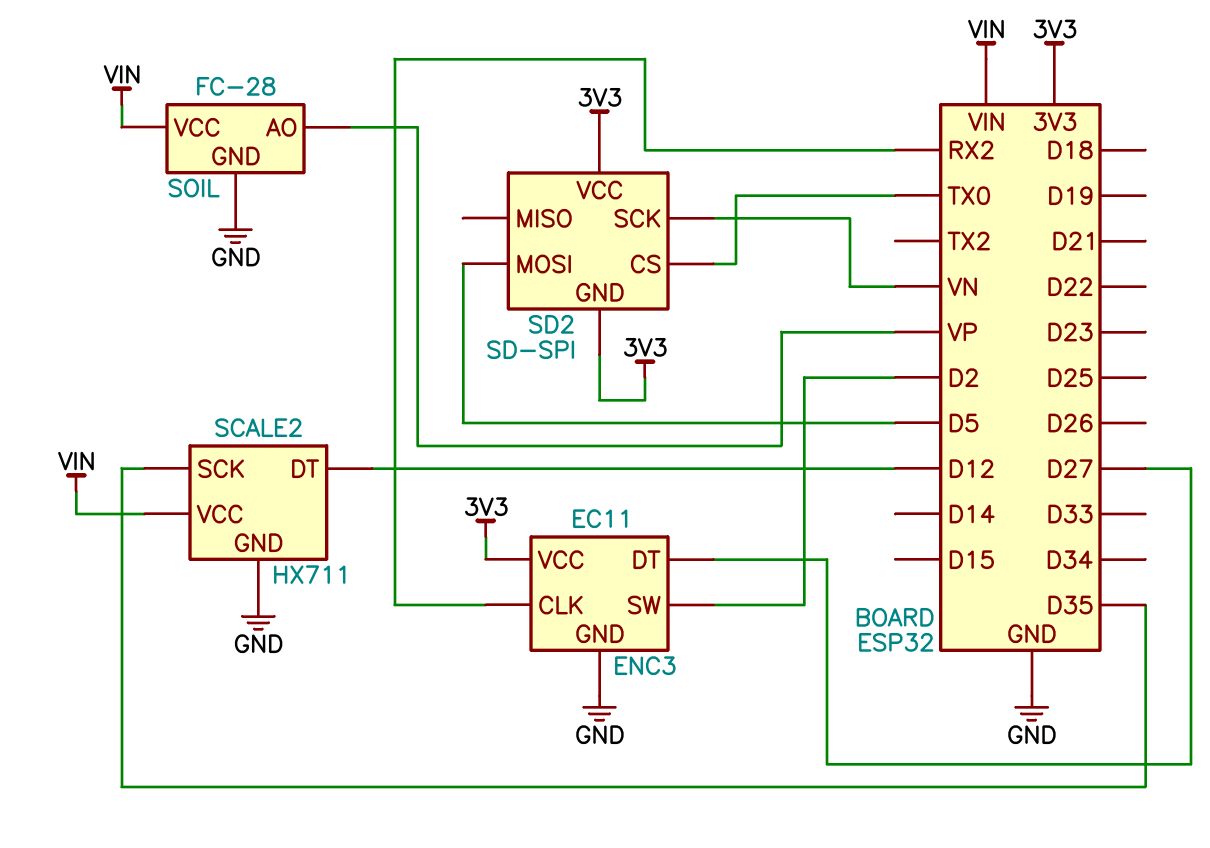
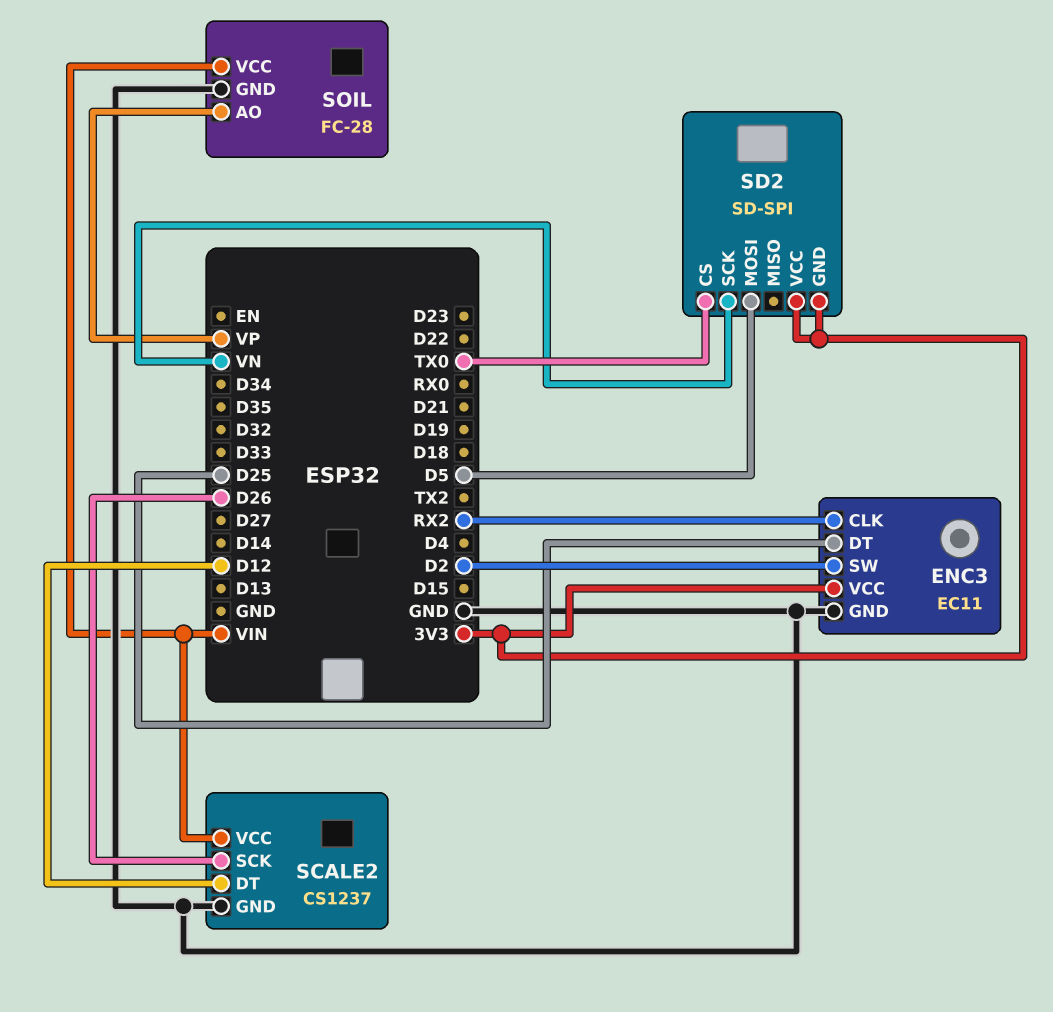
ENC3 pin DT: D27 -> D25
SCALE2: HX711 -> CS1237
SCALE2 pin SCK: D35 -> D26

